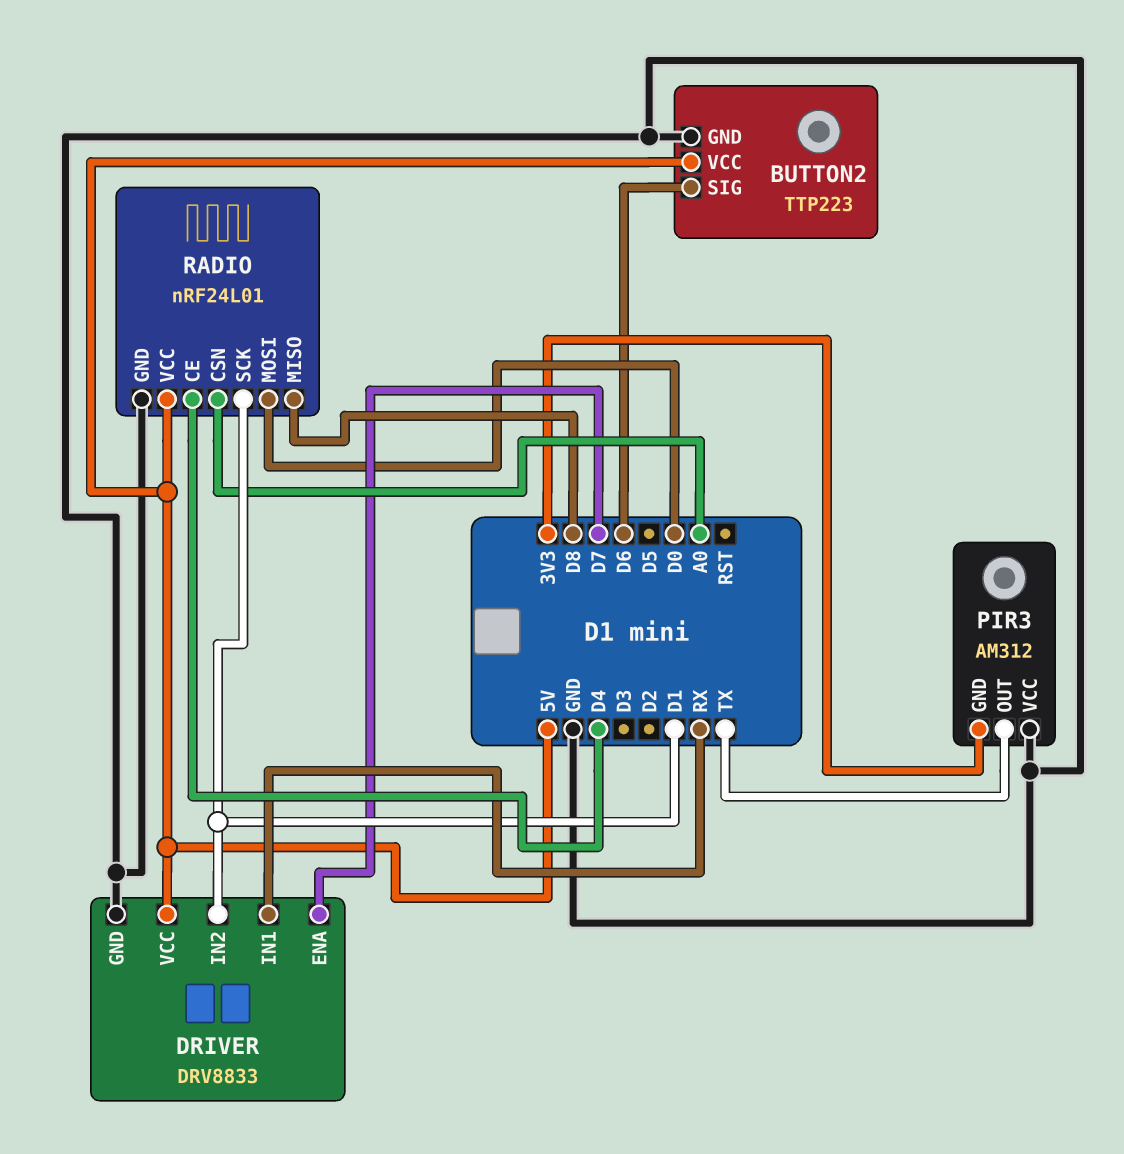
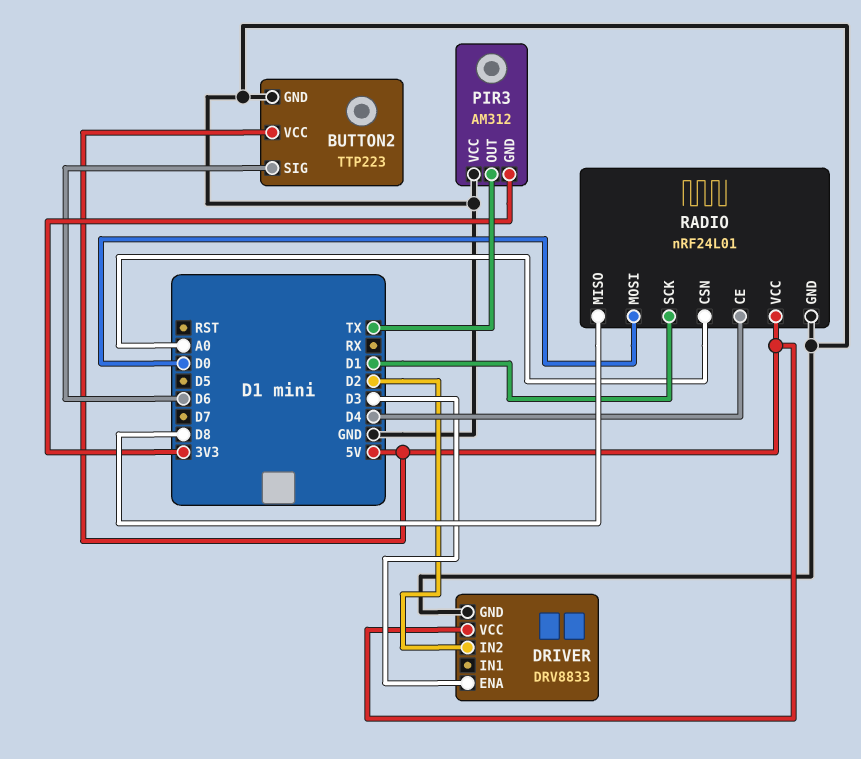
DRIVER pin ENA: D7 -> D3
DRIVER pin IN1: RX -> none
DRIVER pin IN2: D1 -> D2

